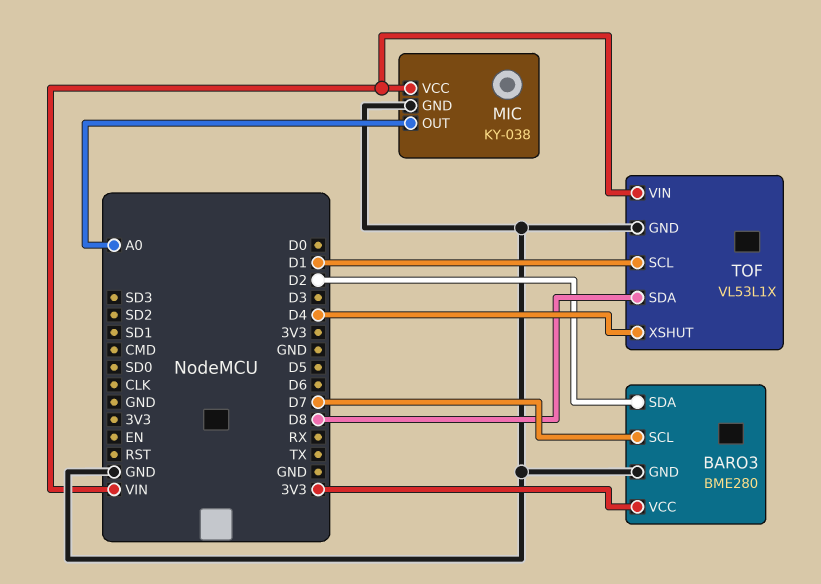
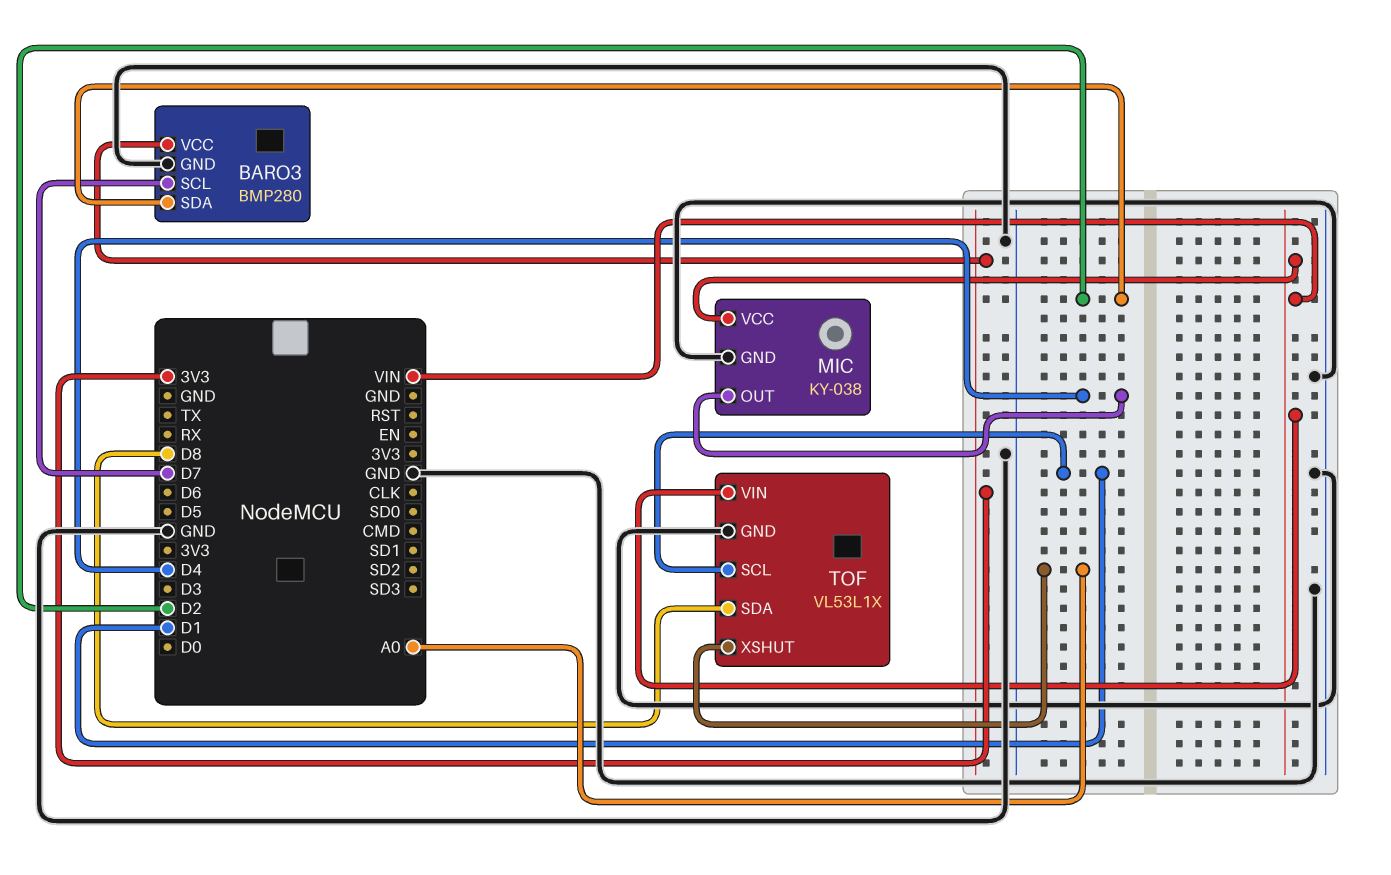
BARO3: BME280 -> BMP280
MIC pin OUT: A0 -> D4
TOF pin XSHUT: D4 -> A0

